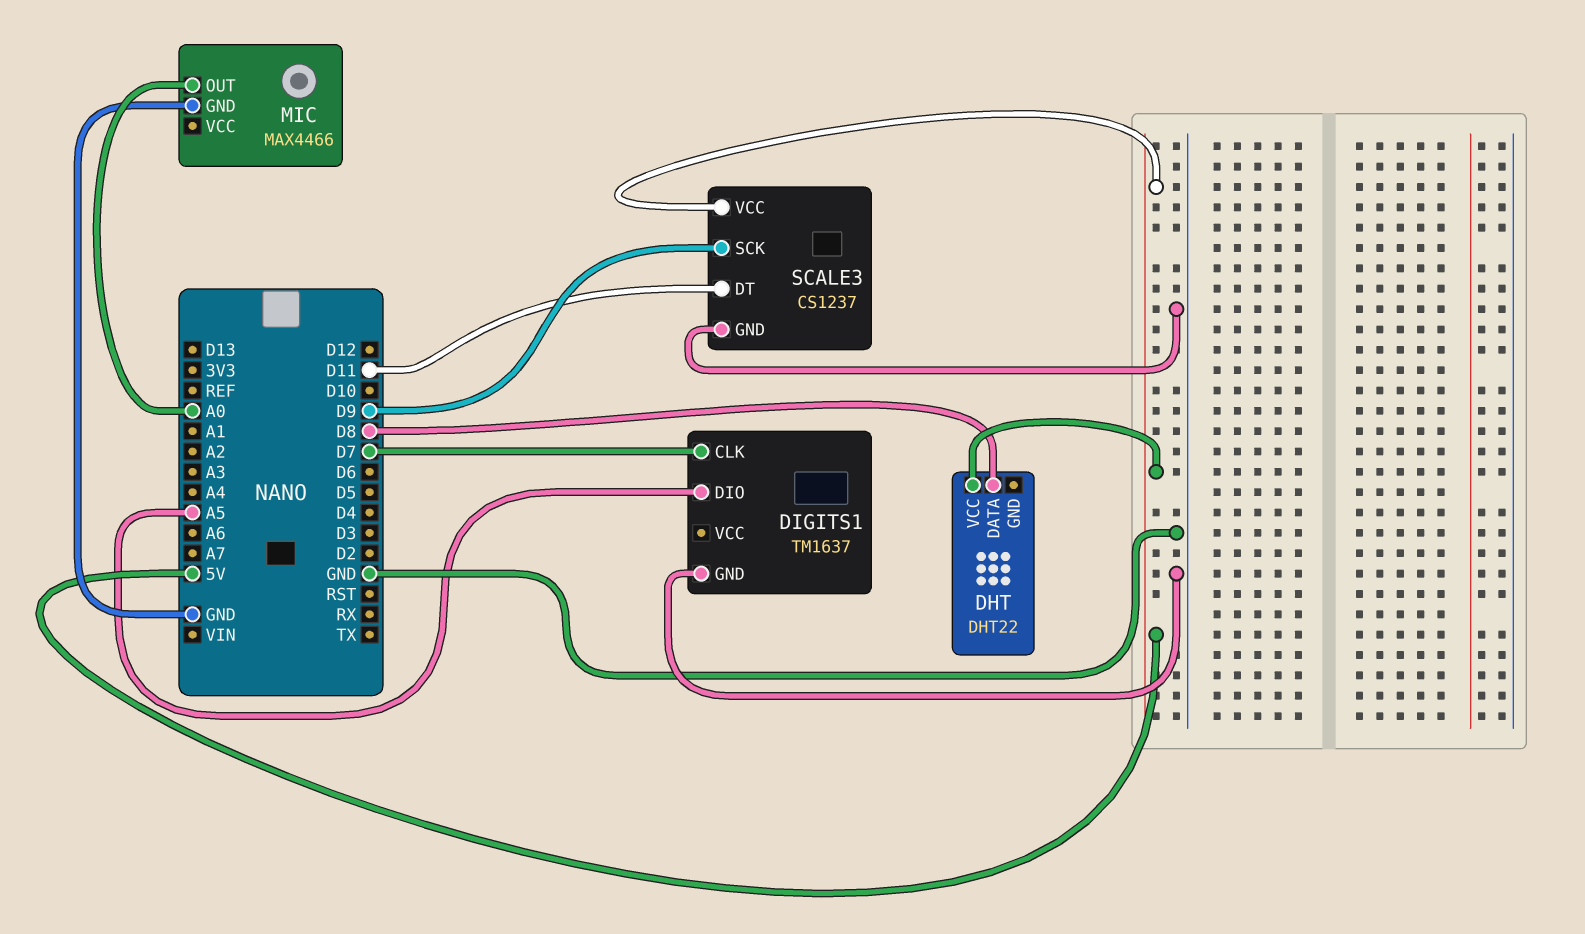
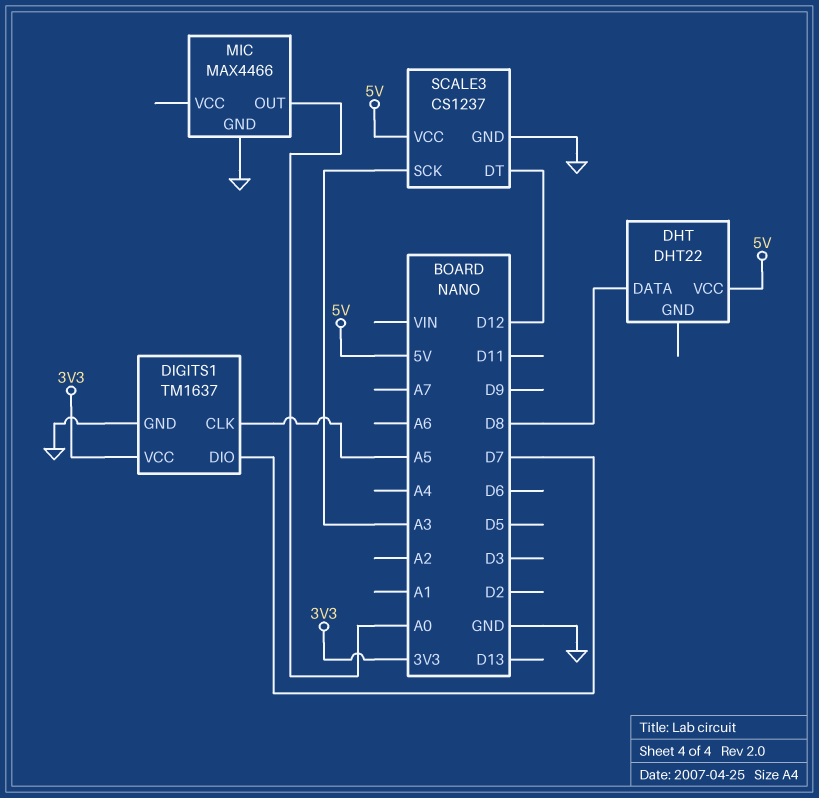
DIGITS1 pin CLK: D7 -> A5
DIGITS1 pin DIO: A5 -> D7
DIGITS1 pin VCC: none -> 3V3
SCALE3 pin DT: D11 -> D12
SCALE3 pin SCK: D9 -> A3

